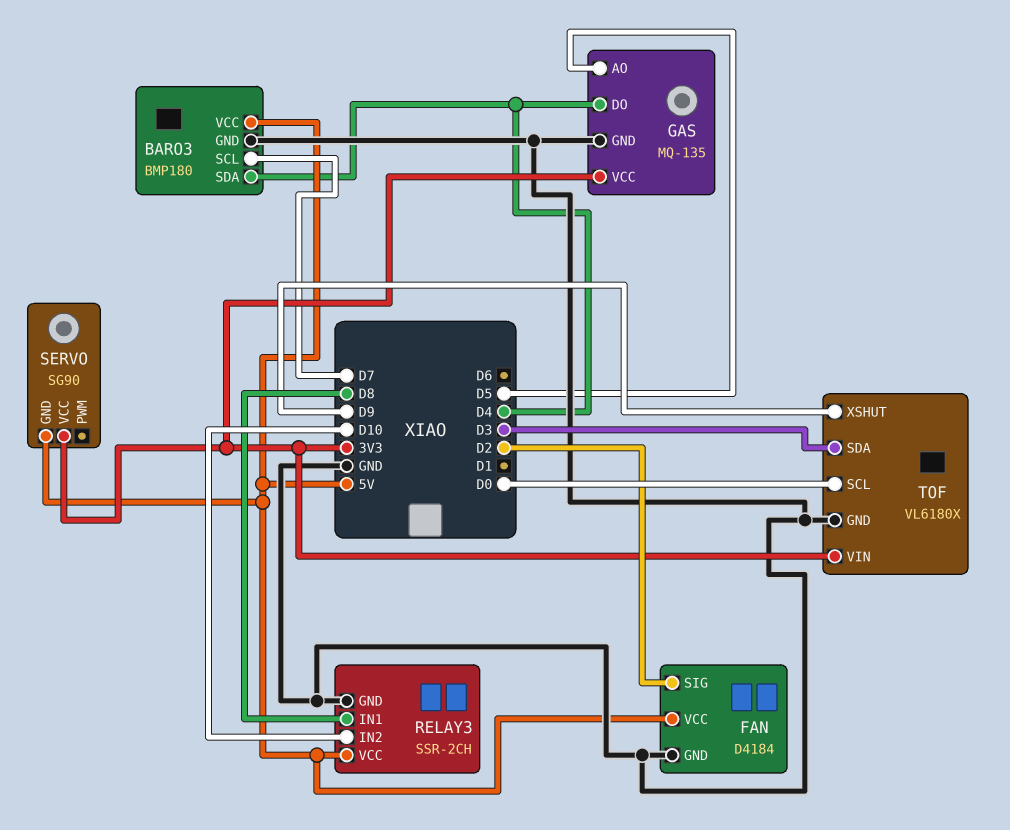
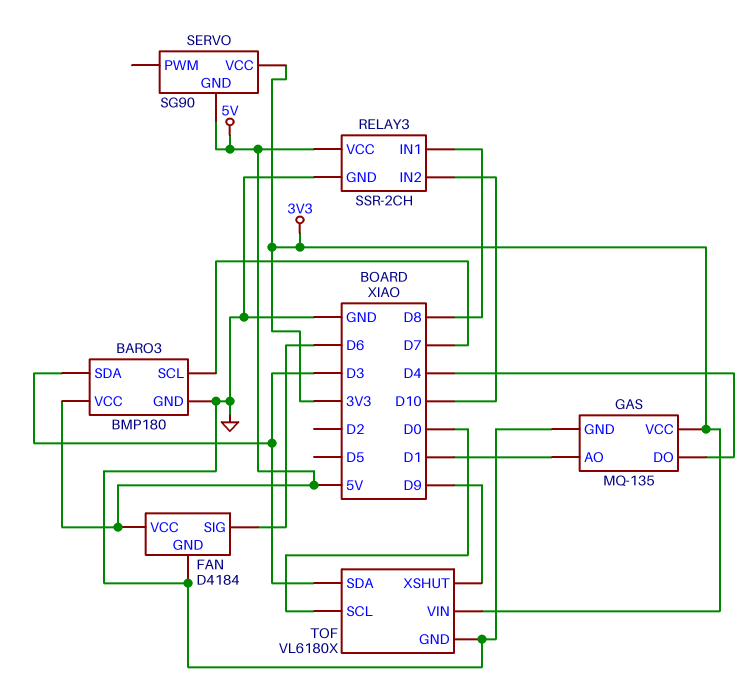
BARO3 pin SDA: D4 -> D3
FAN pin SIG: D2 -> D6
GAS pin AO: D5 -> D1

